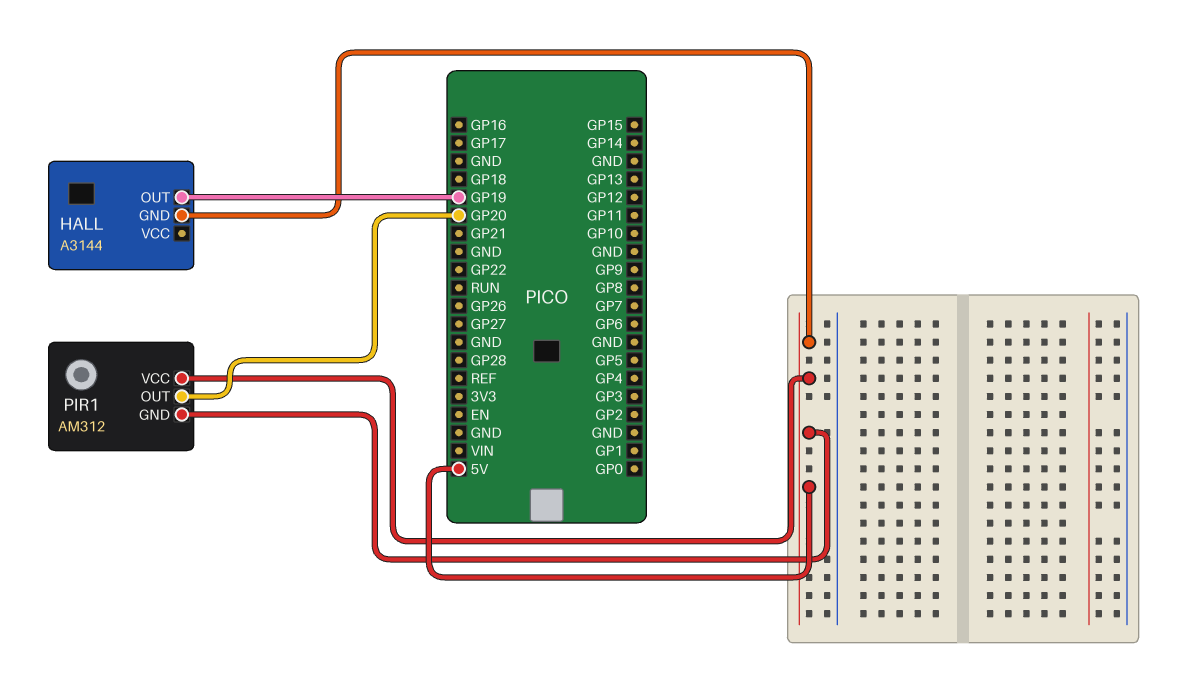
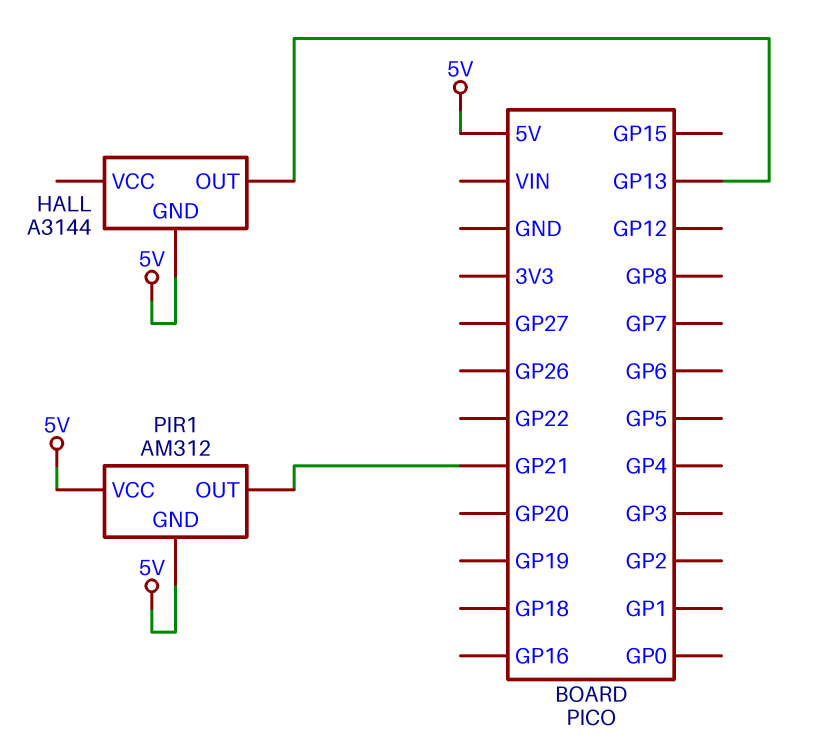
HALL pin OUT: GP19 -> GP13
PIR1 pin OUT: GP20 -> GP21

